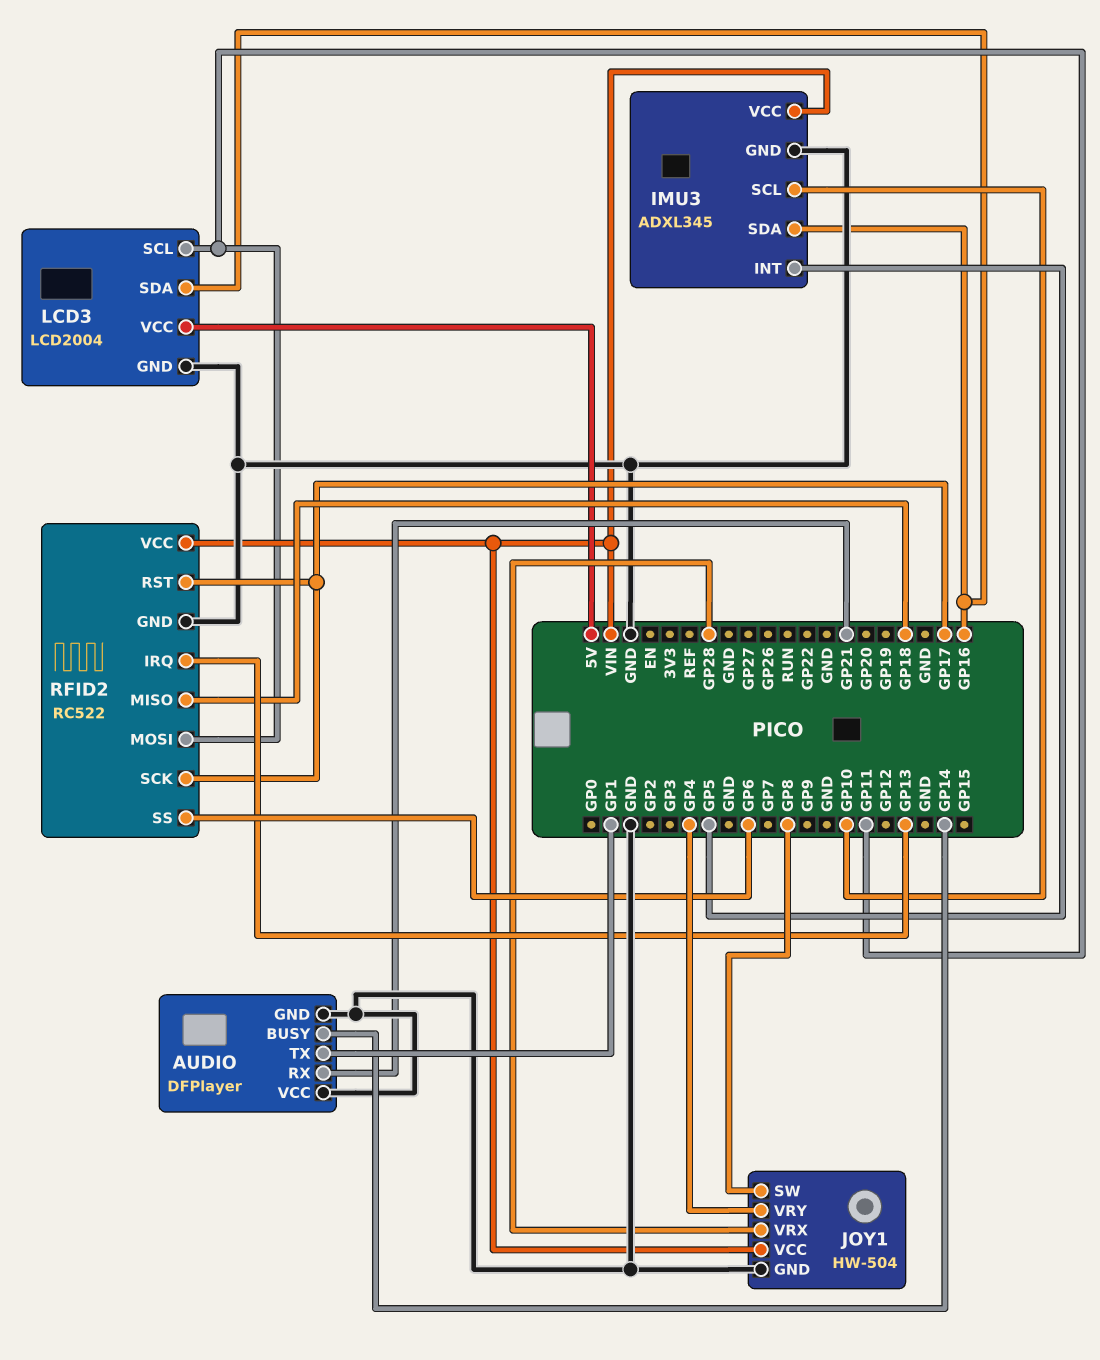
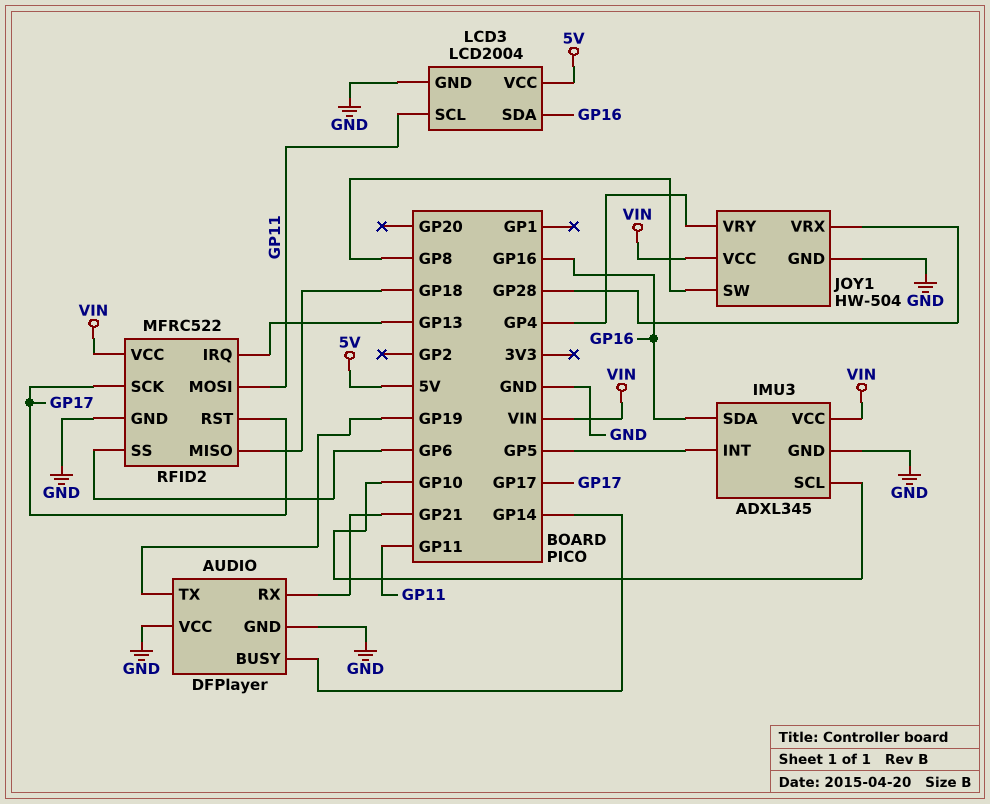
AUDIO pin TX: GP1 -> GP19
RFID2: RC522 -> MFRC522

